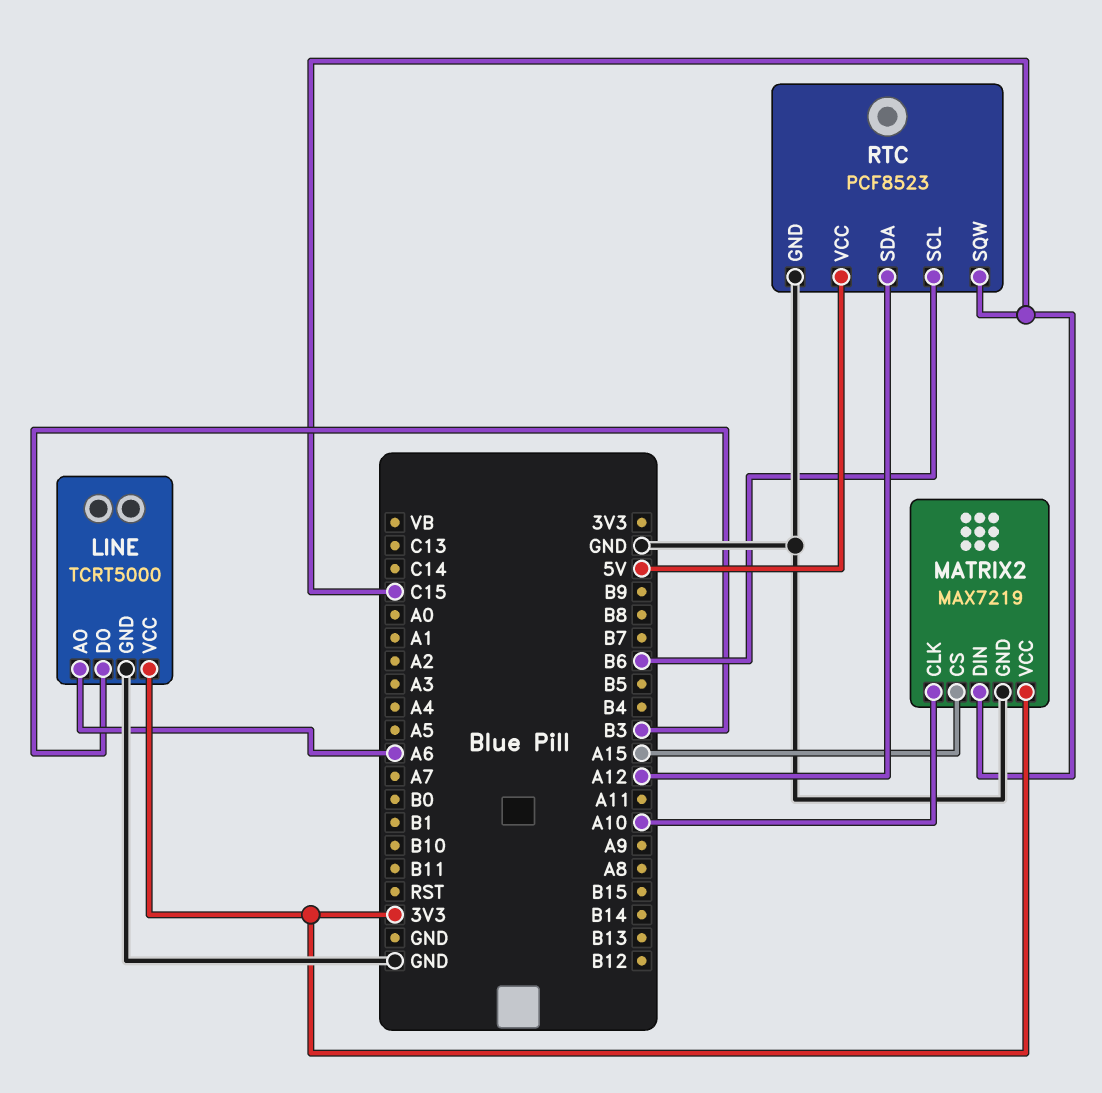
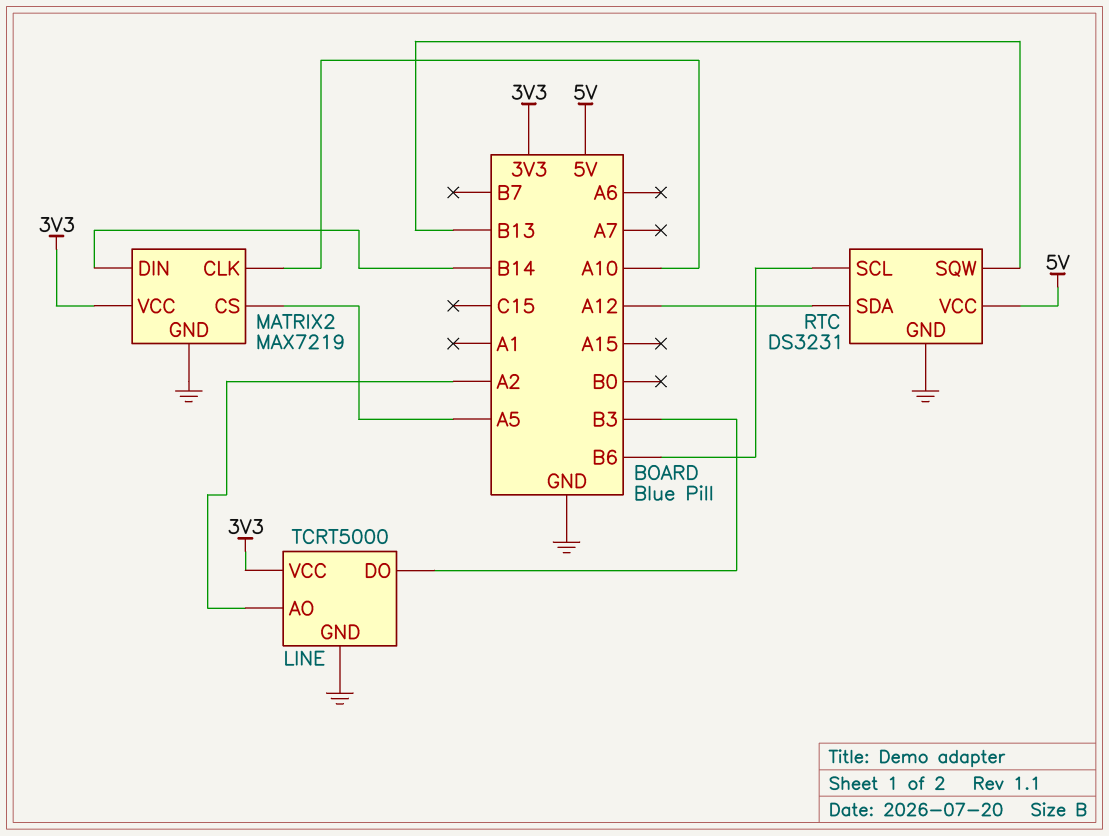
LINE pin AO: A6 -> A2
MATRIX2 pin CS: A15 -> A5
MATRIX2 pin DIN: C15 -> B14
RTC: PCF8523 -> DS3231
RTC pin SQW: C15 -> B13

